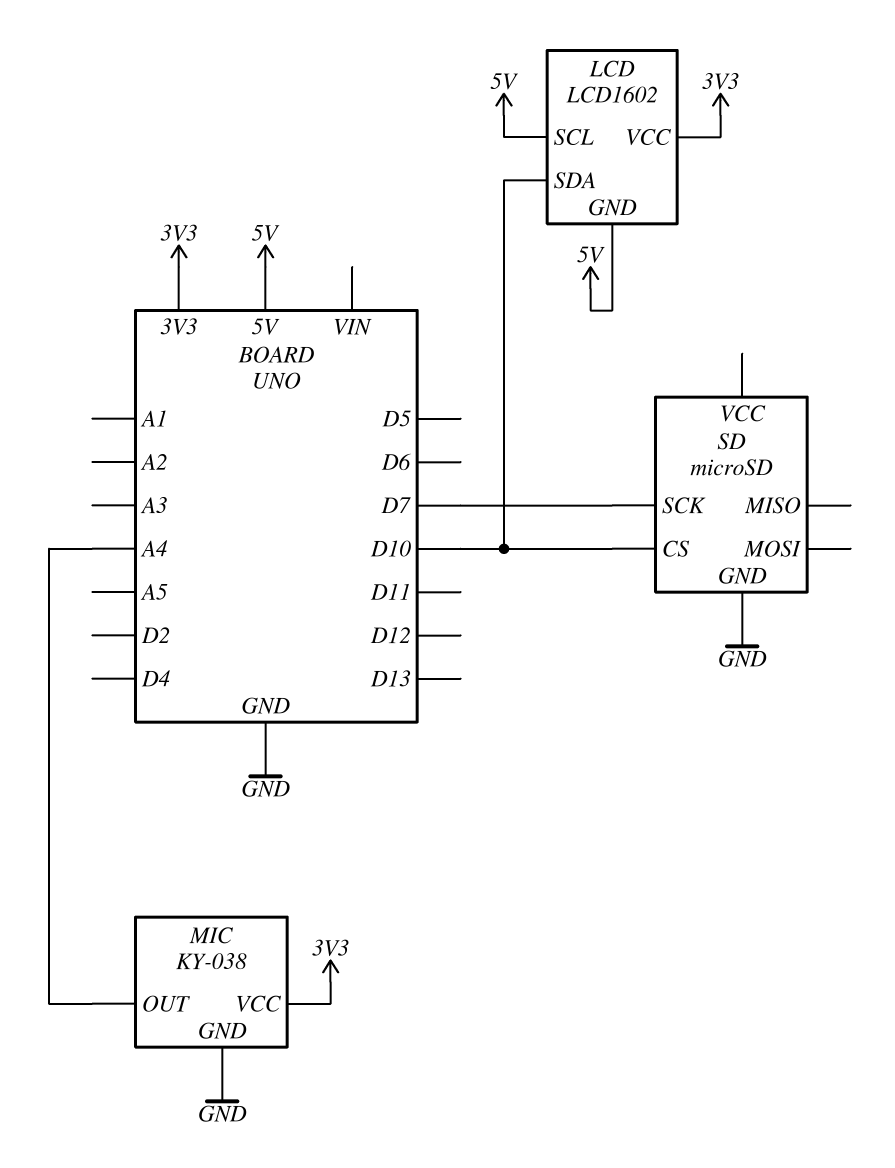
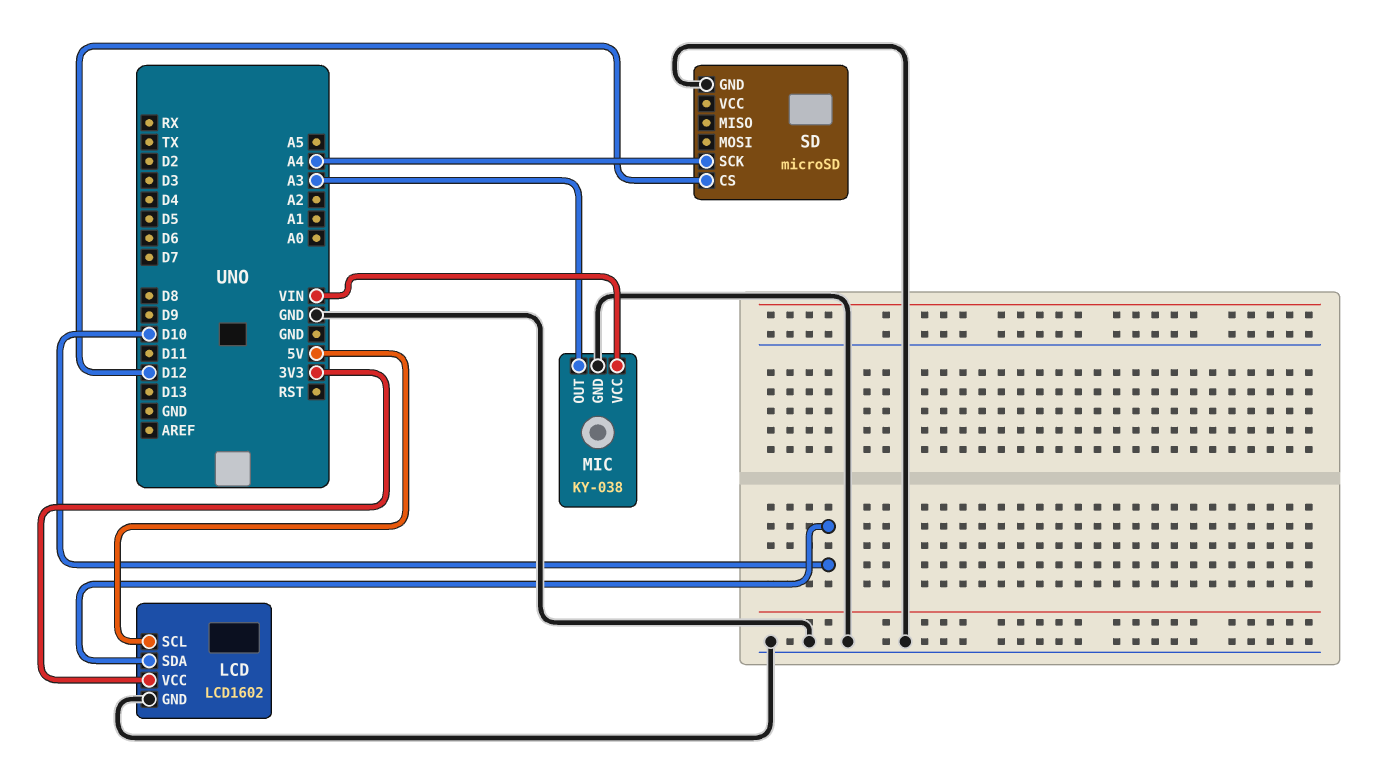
LCD pin GND: 5V -> GND
MIC pin OUT: A4 -> A3
MIC pin VCC: 3V3 -> VIN
SD pin CS: D10 -> D12
SD pin SCK: D7 -> A4

